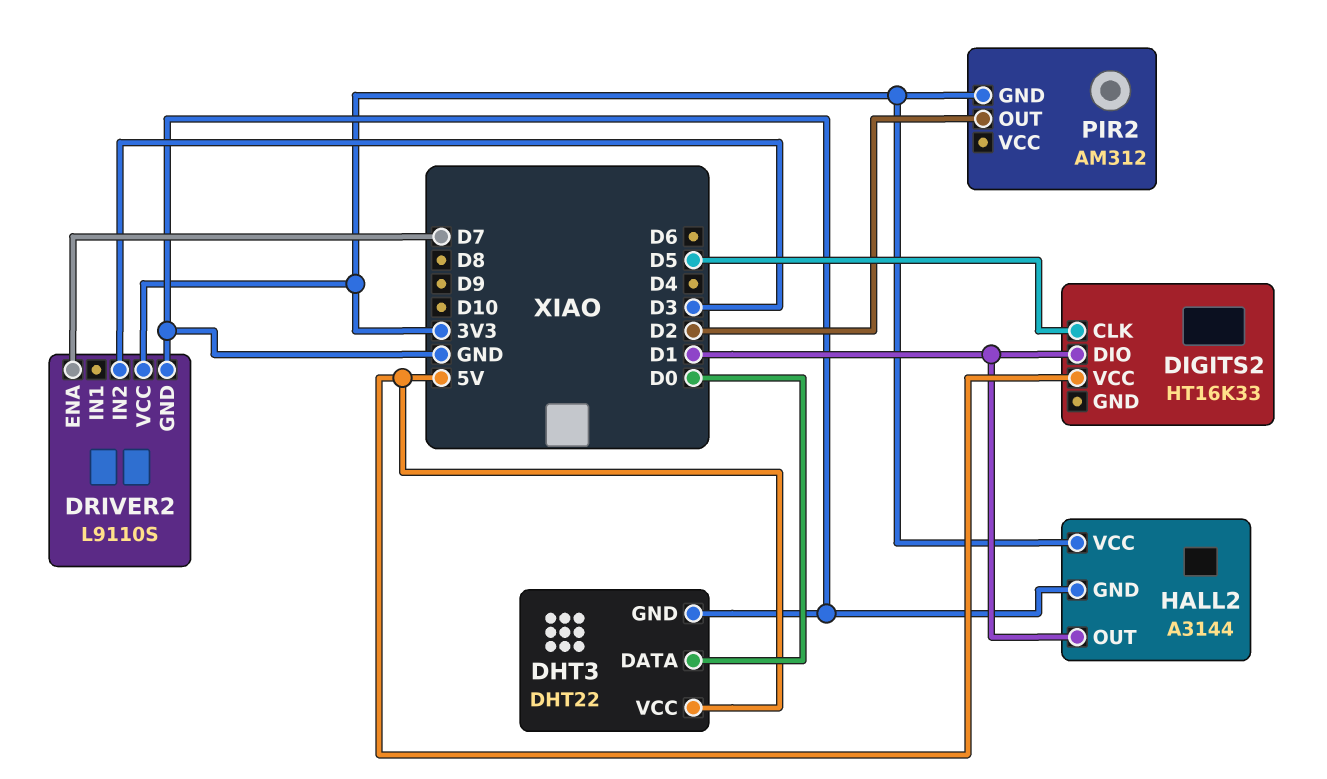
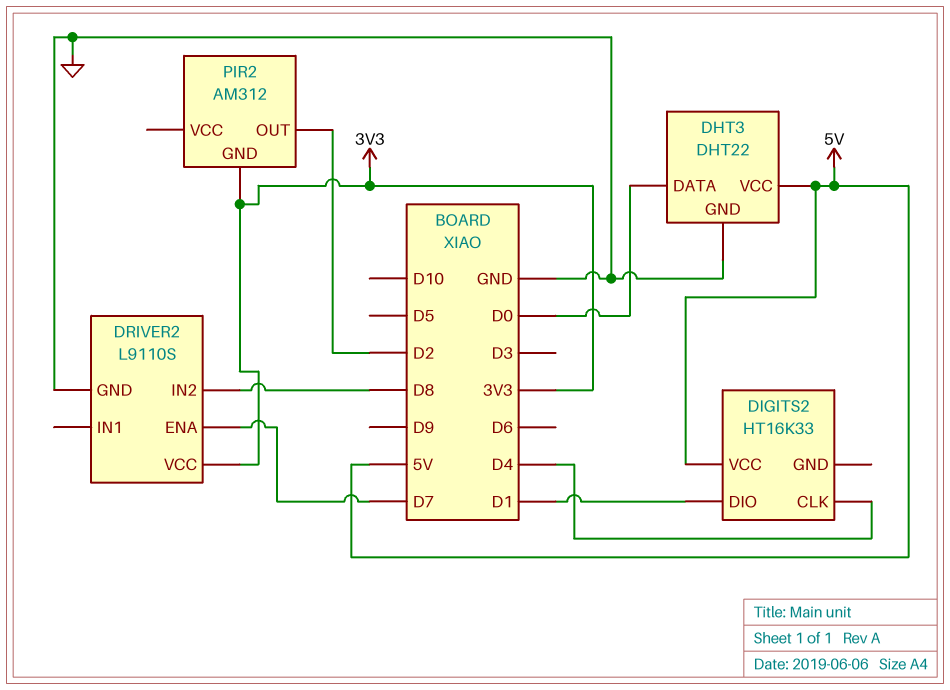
DIGITS2 pin CLK: D5 -> D4
DRIVER2 pin IN2: D3 -> D8
HALL2: A3144 -> none
HALL2 pin GND: GND -> none
HALL2 pin OUT: D1 -> none
HALL2 pin VCC: 3V3 -> none

